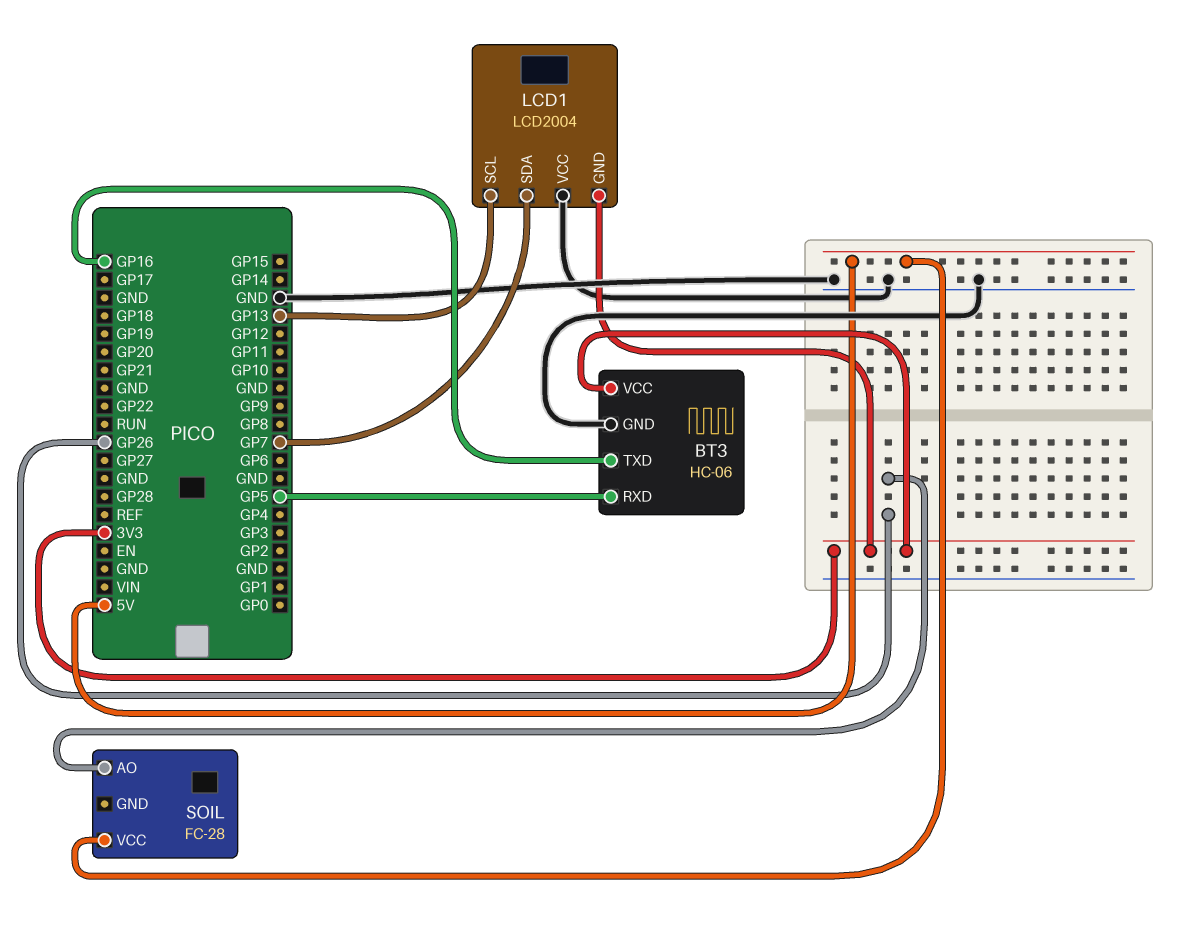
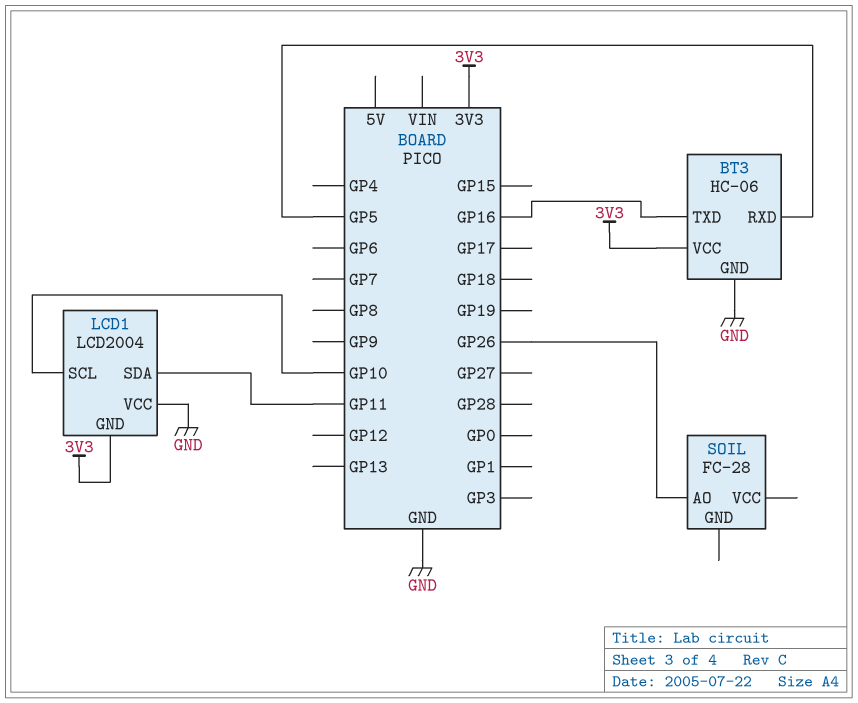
LCD1 pin SCL: GP13 -> GP10
LCD1 pin SDA: GP7 -> GP11
SOIL pin VCC: 5V -> none

